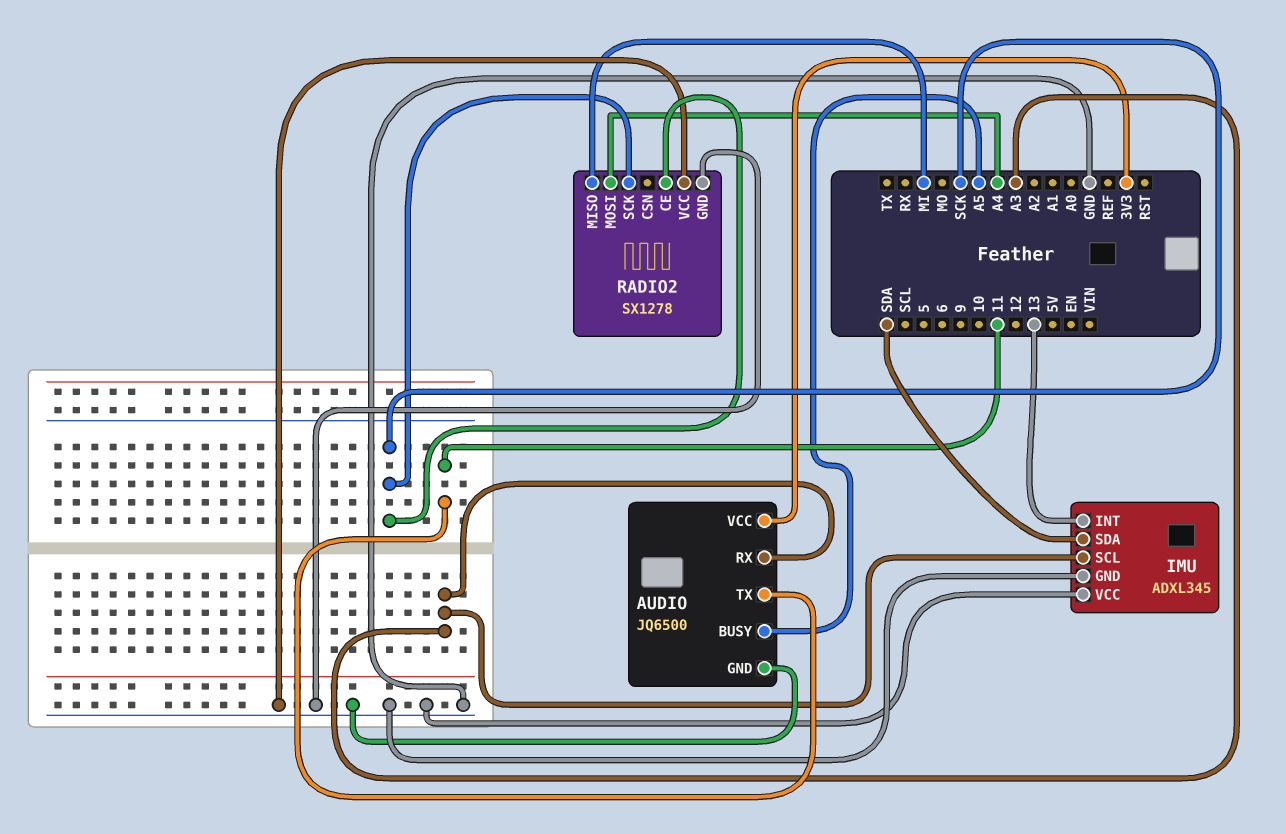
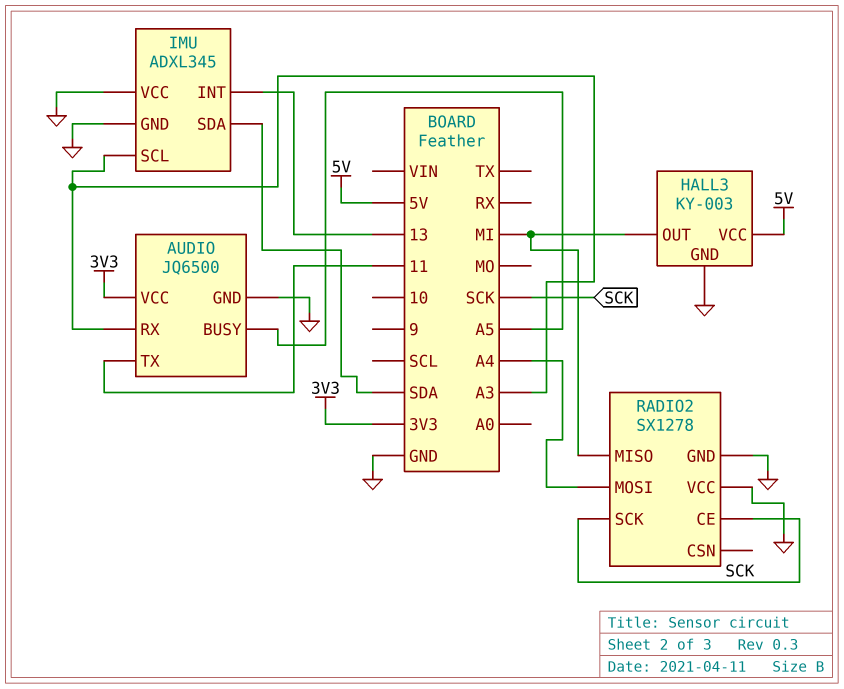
HALL3: none -> KY-003
HALL3 pin GND: none -> GND
HALL3 pin OUT: none -> MI
HALL3 pin VCC: none -> 5V

